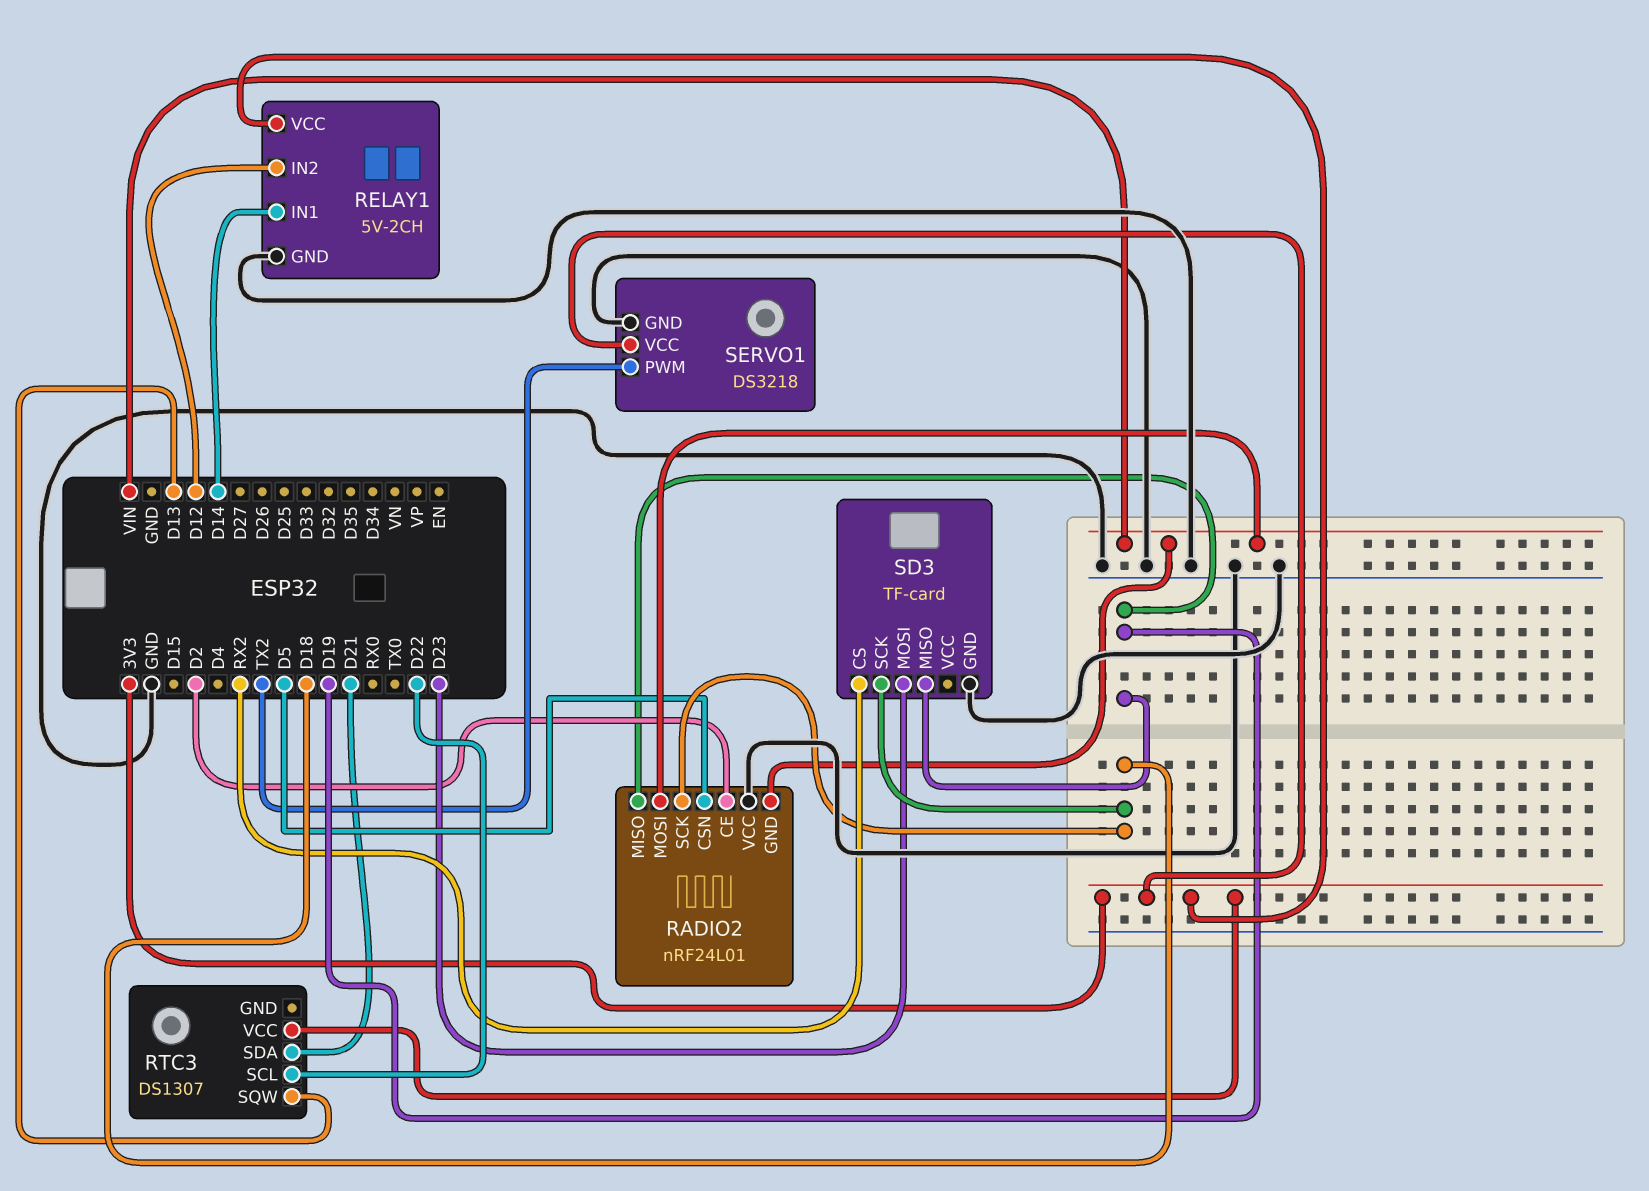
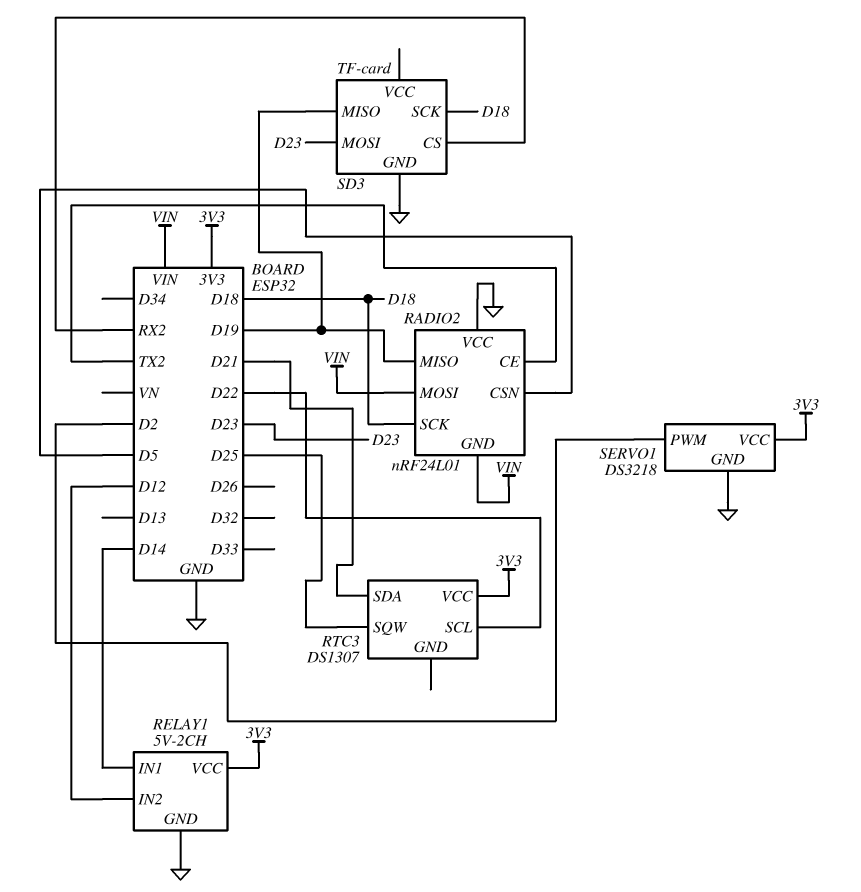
RADIO2 pin CE: D2 -> TX2
RTC3 pin SQW: D13 -> D25
SERVO1 pin PWM: TX2 -> D2

